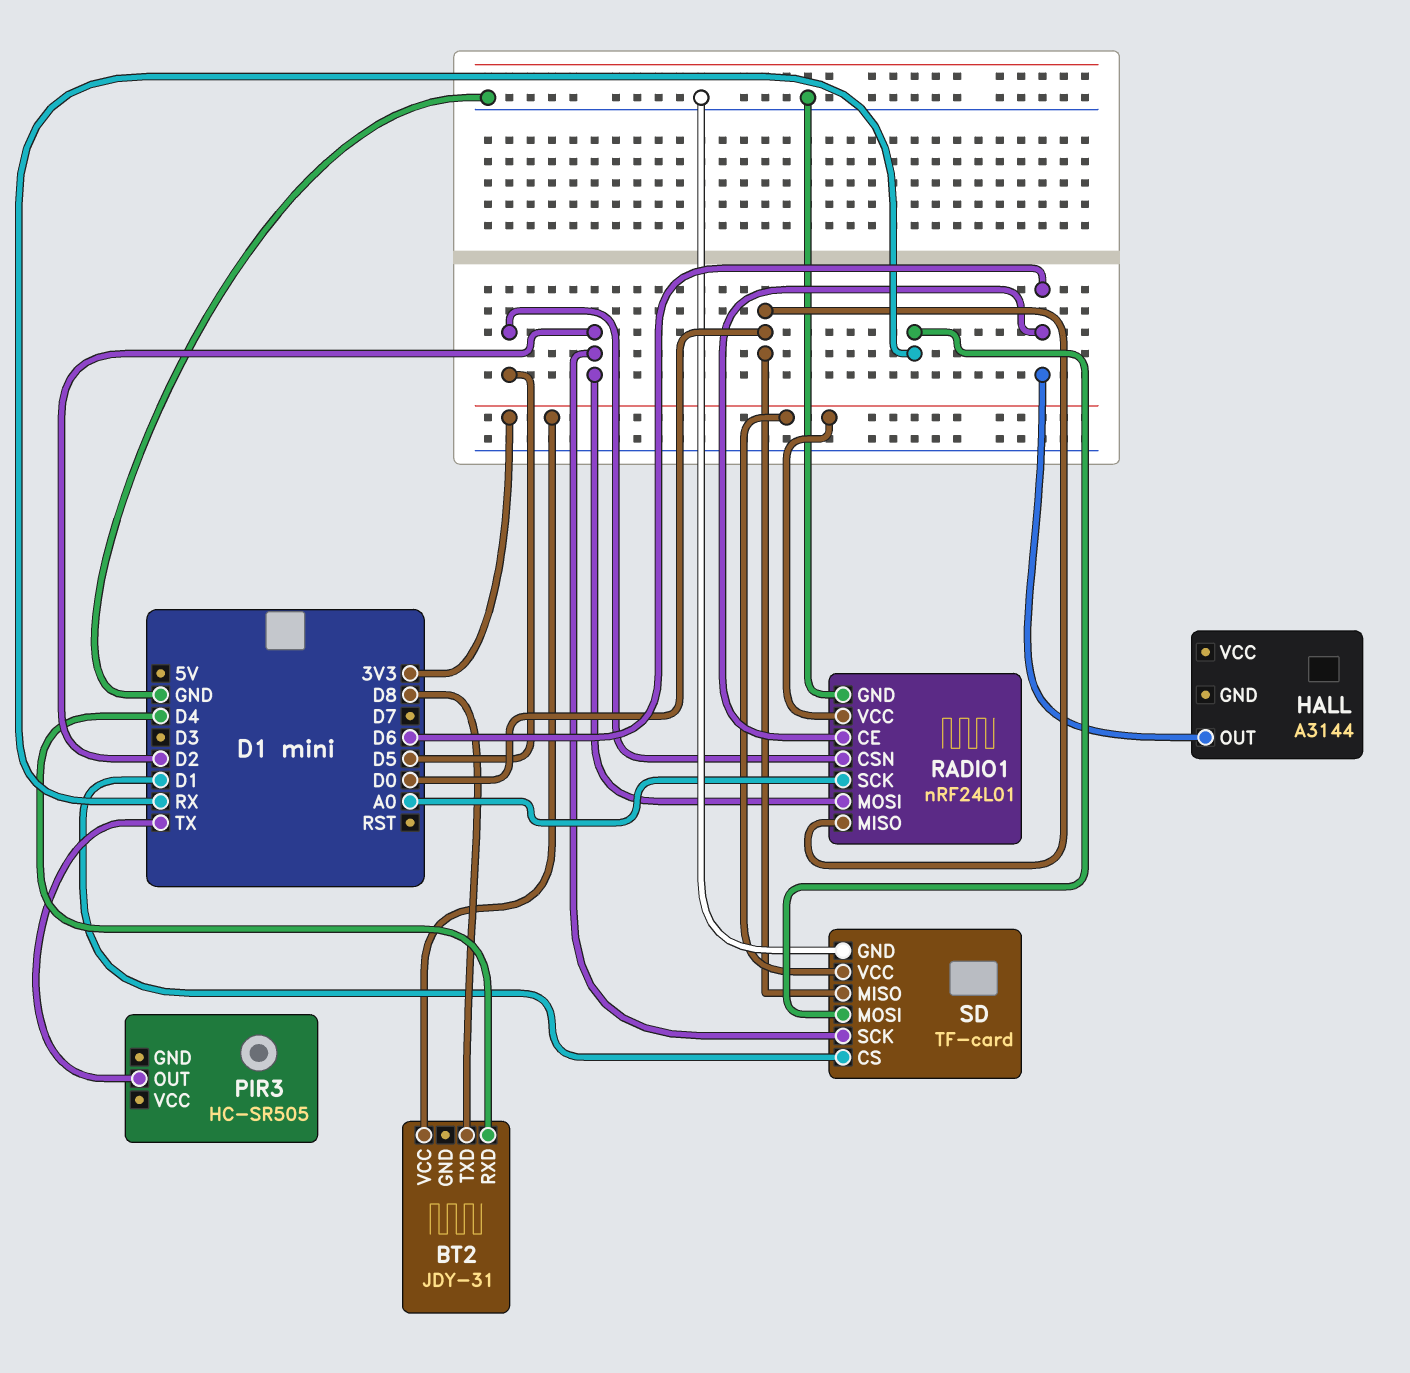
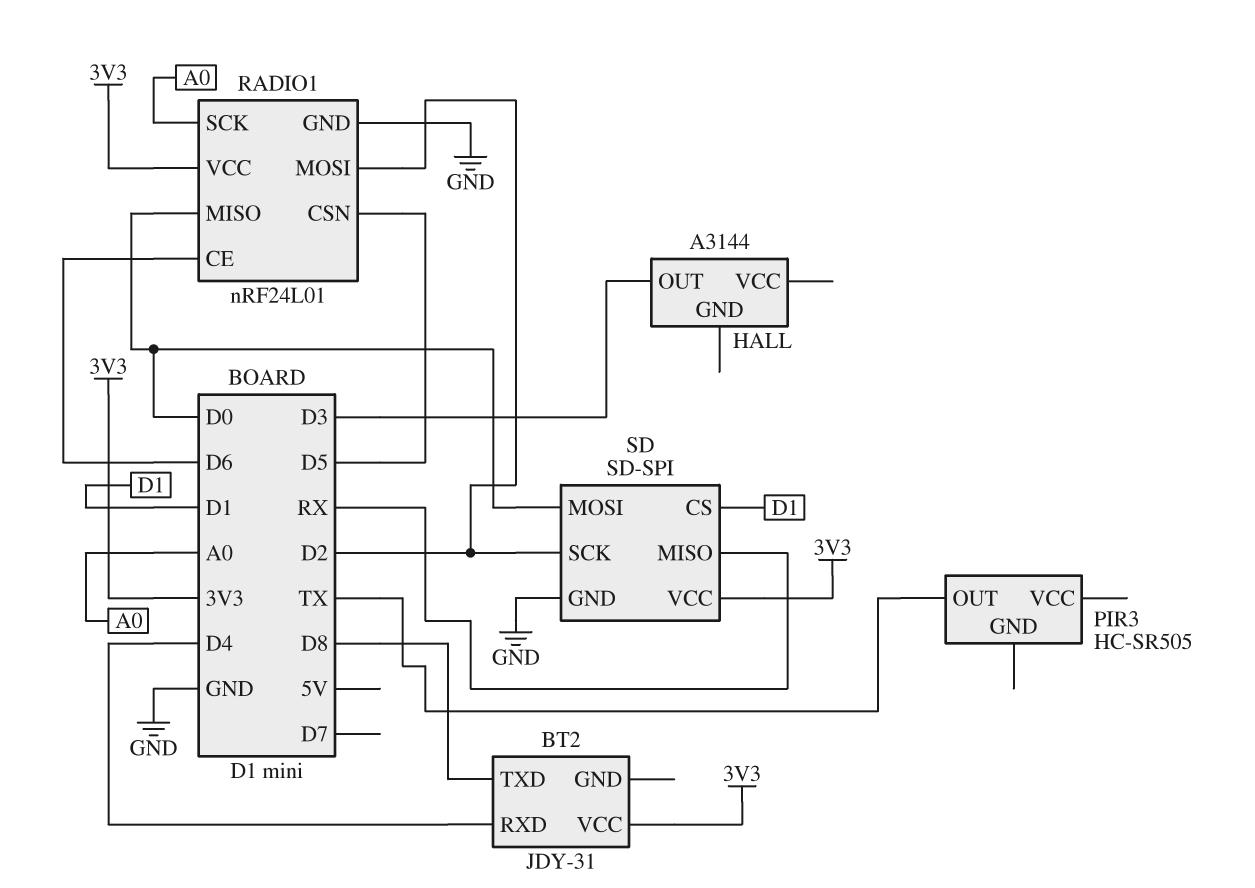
HALL pin OUT: D6 -> D3
SD: TF-card -> SD-SPI
SD pin MISO: D0 -> RX
SD pin MOSI: RX -> D0

